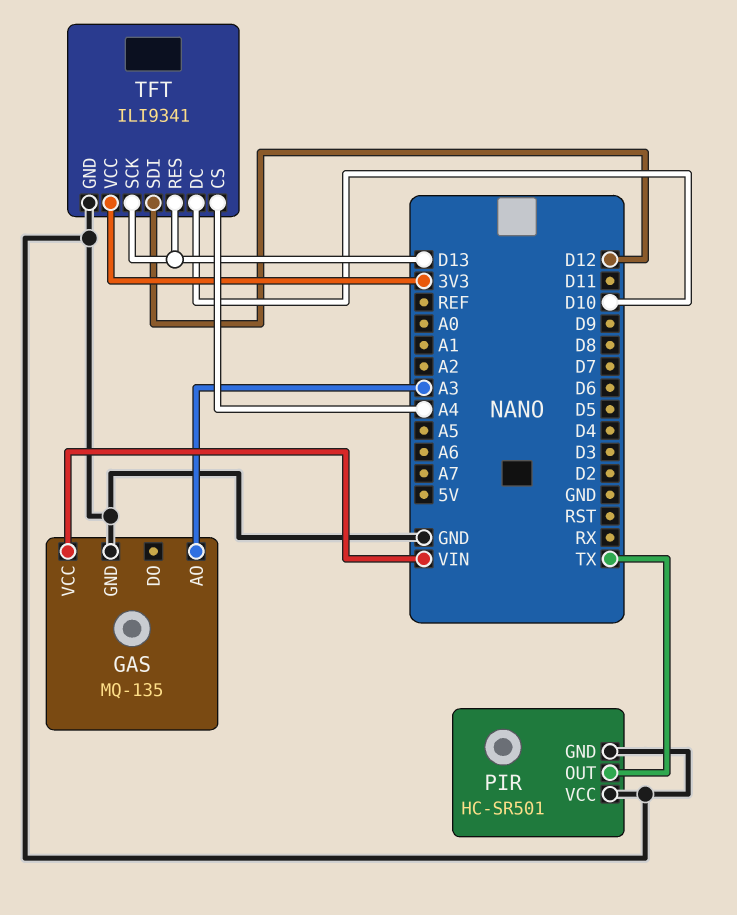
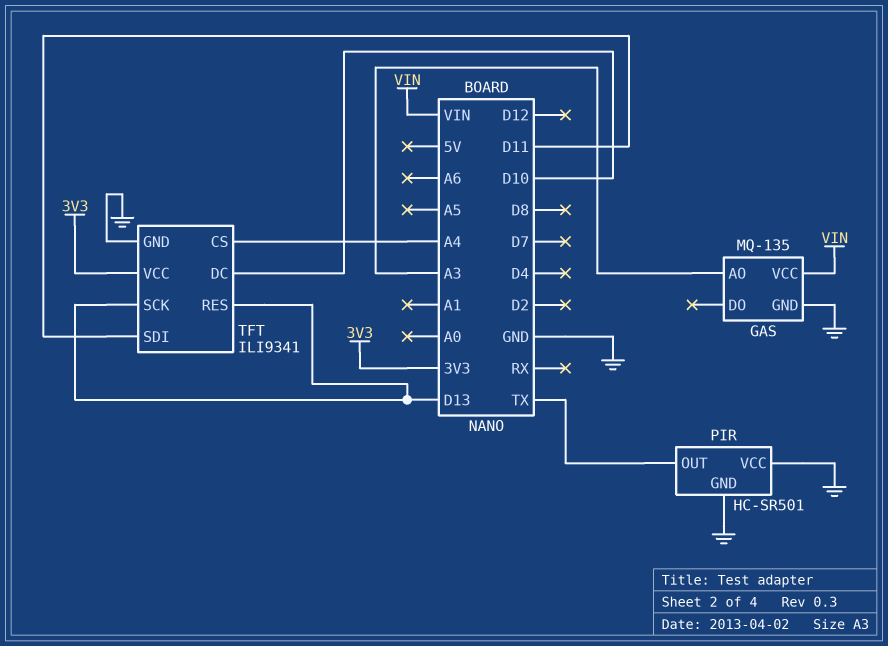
TFT pin SDI: D12 -> D11

